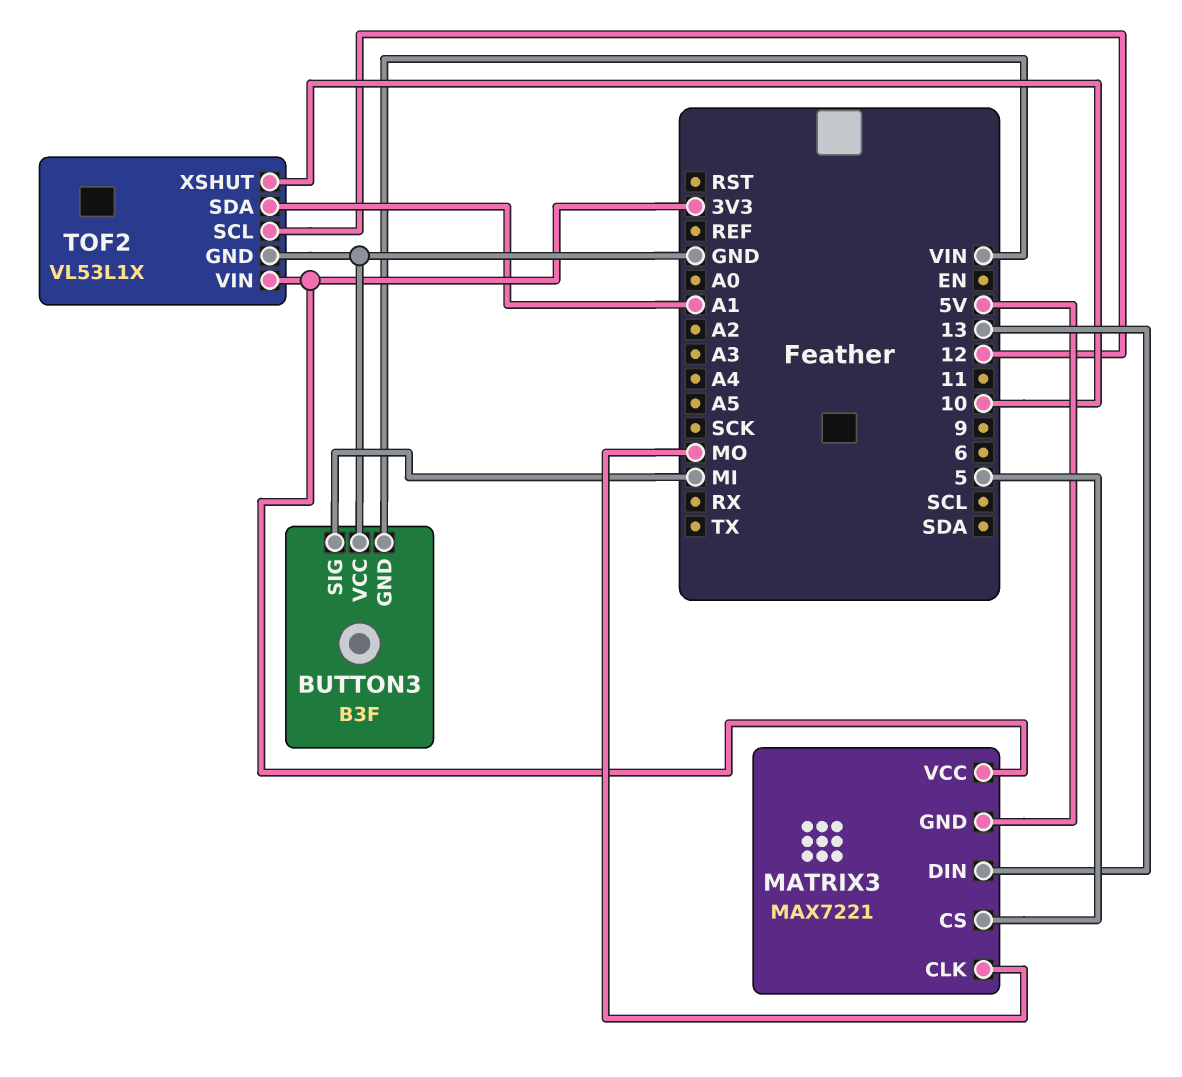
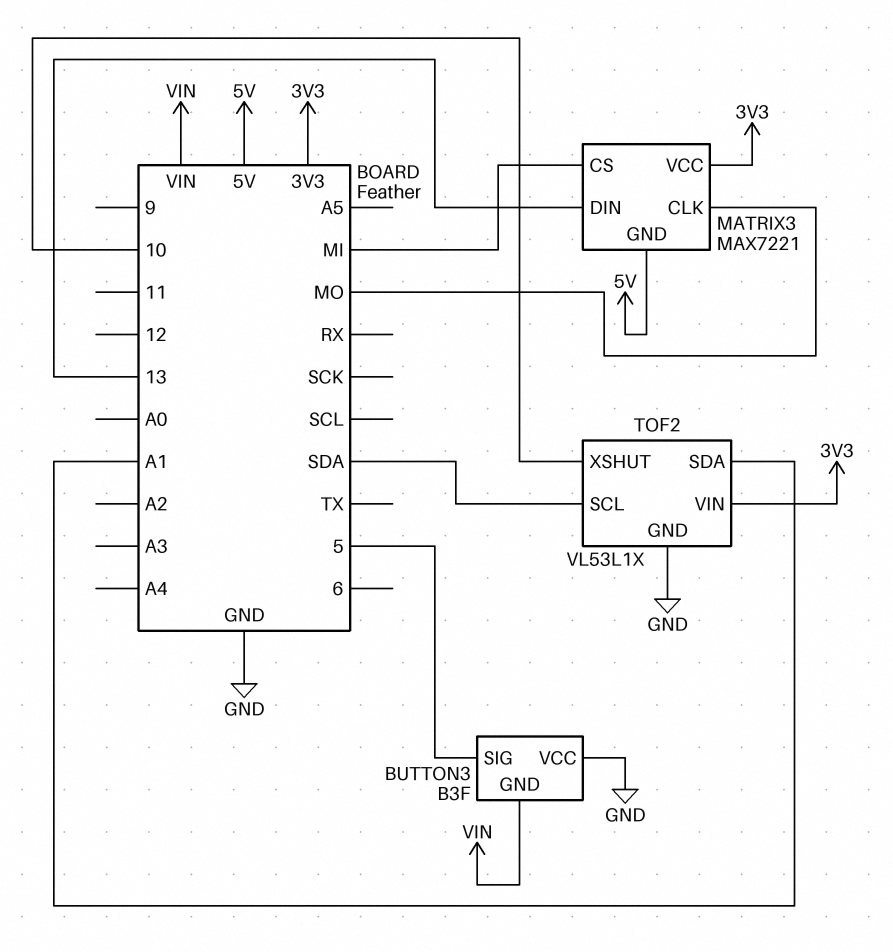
BUTTON3 pin SIG: MI -> 5
MATRIX3 pin CS: 5 -> MI
TOF2 pin SCL: 12 -> SDA

